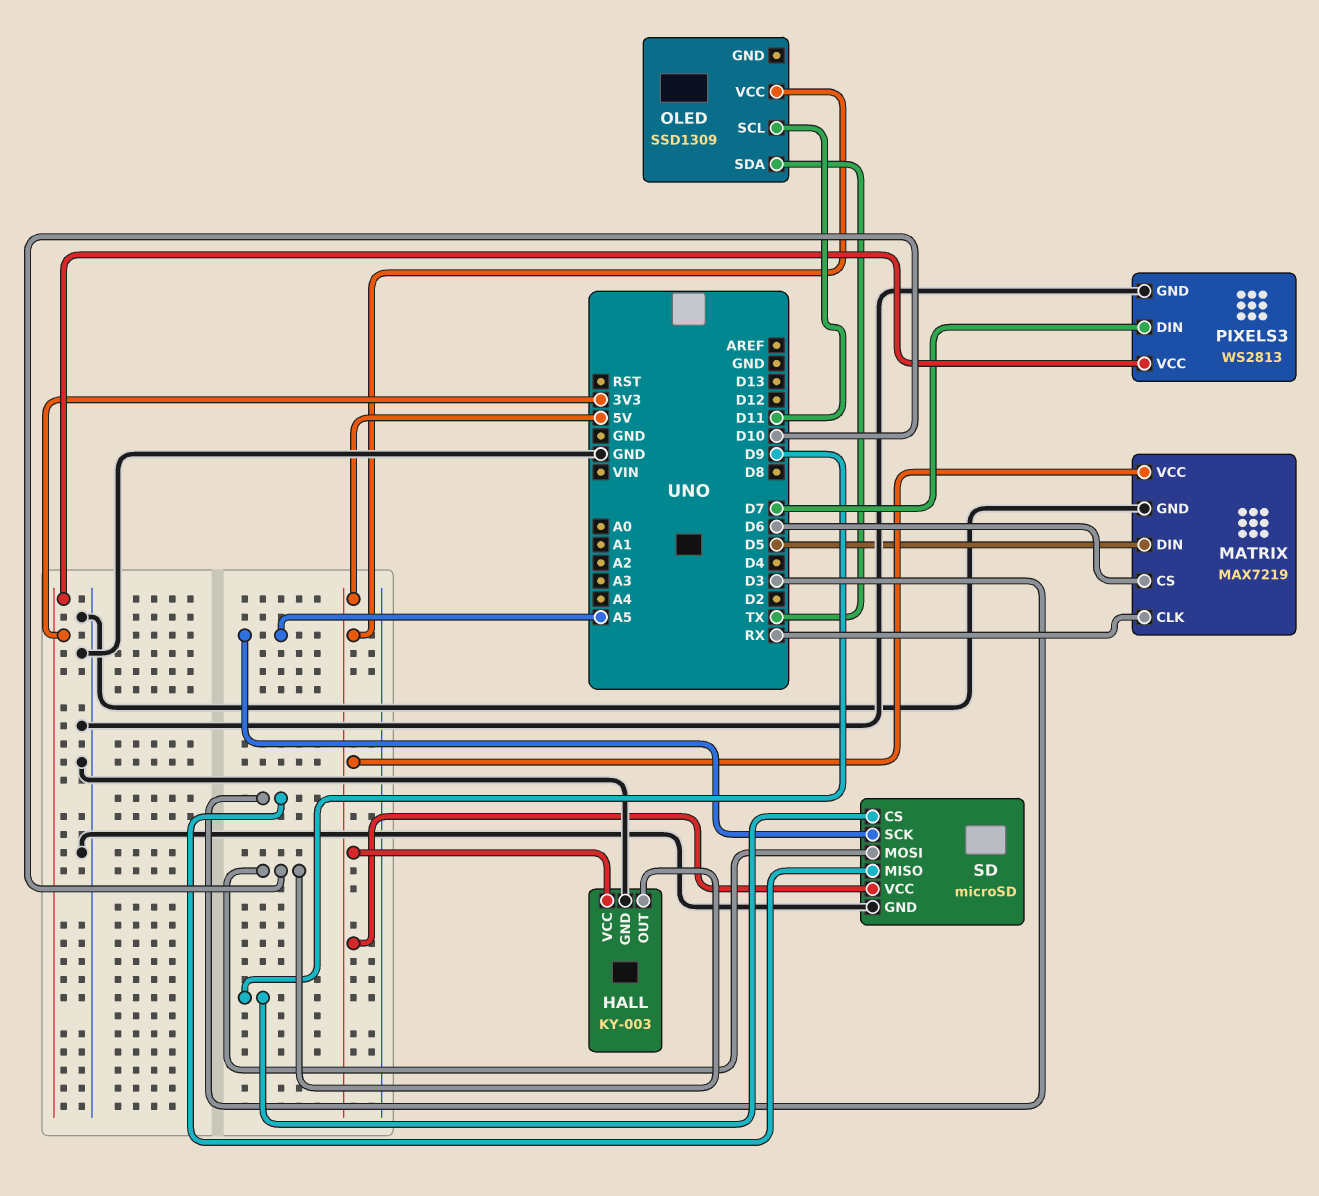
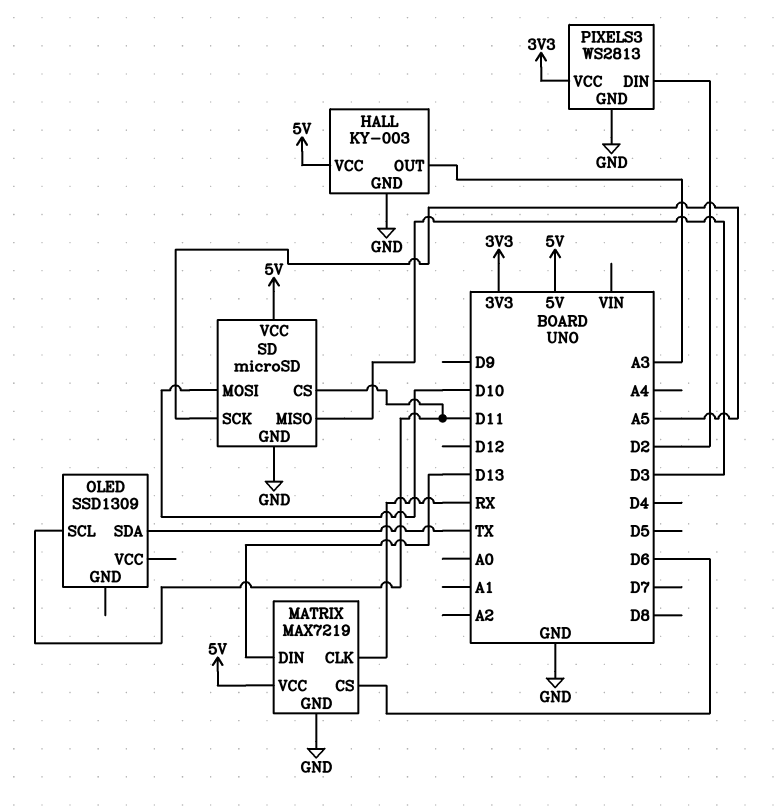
HALL pin OUT: D10 -> A3
MATRIX pin DIN: D5 -> D13
OLED pin VCC: 5V -> none
PIXELS3 pin DIN: D7 -> D2
SD pin CS: D9 -> D11

